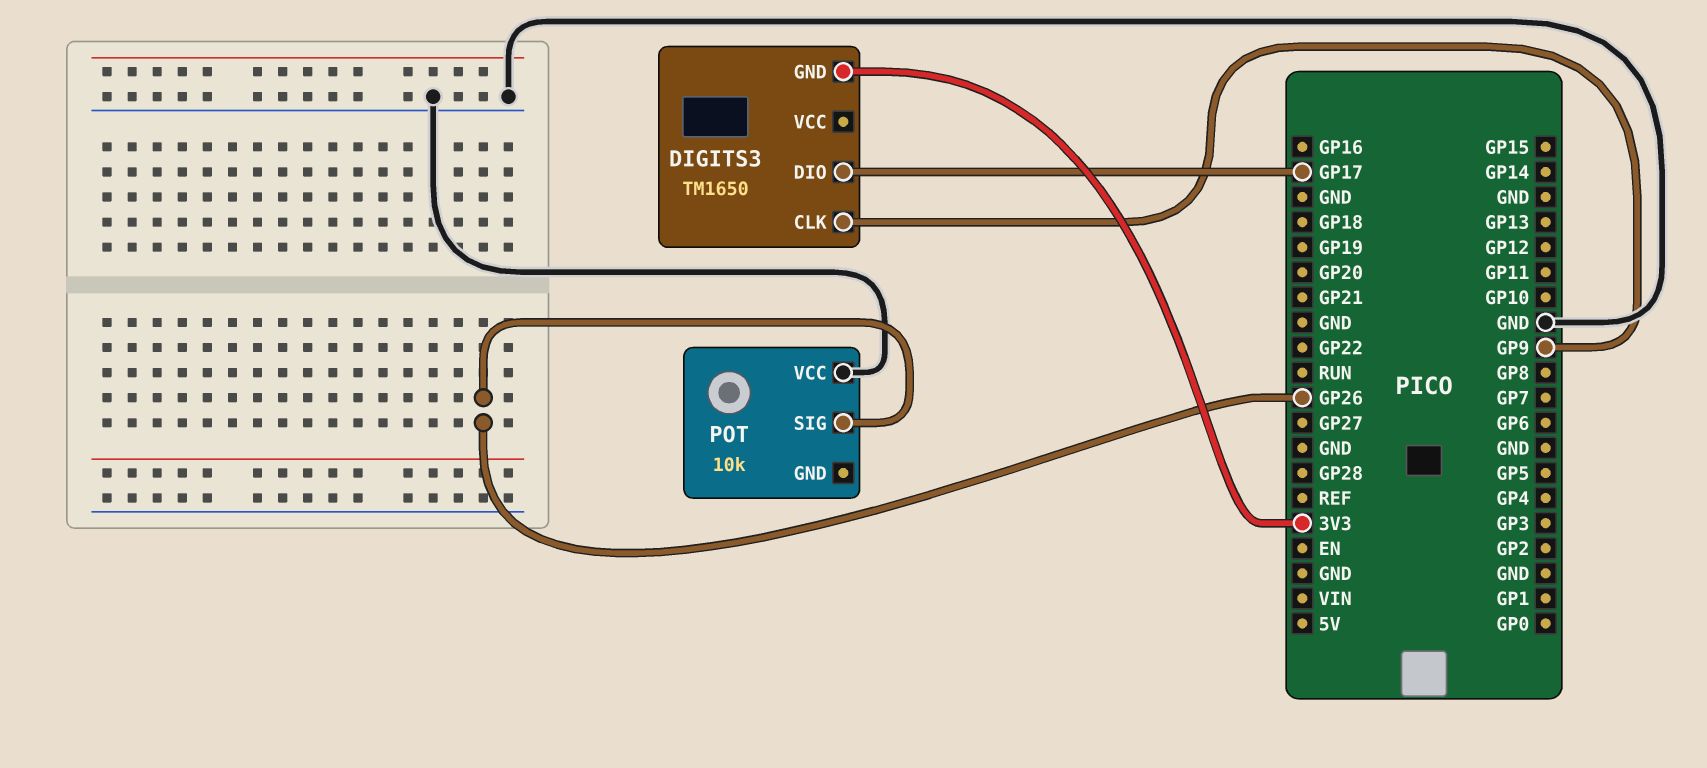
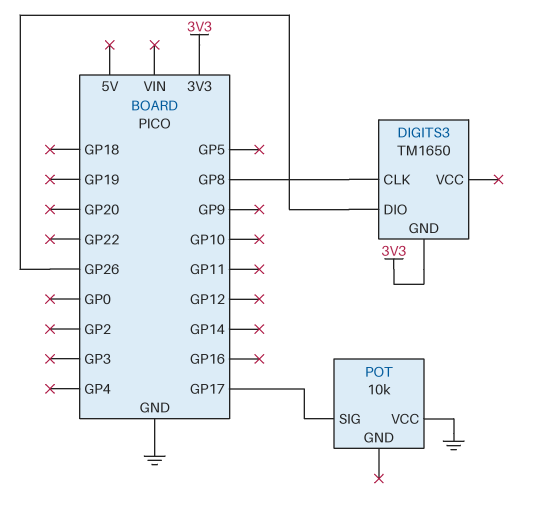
DIGITS3 pin CLK: GP9 -> GP8
DIGITS3 pin DIO: GP17 -> GP26
POT pin SIG: GP26 -> GP17

